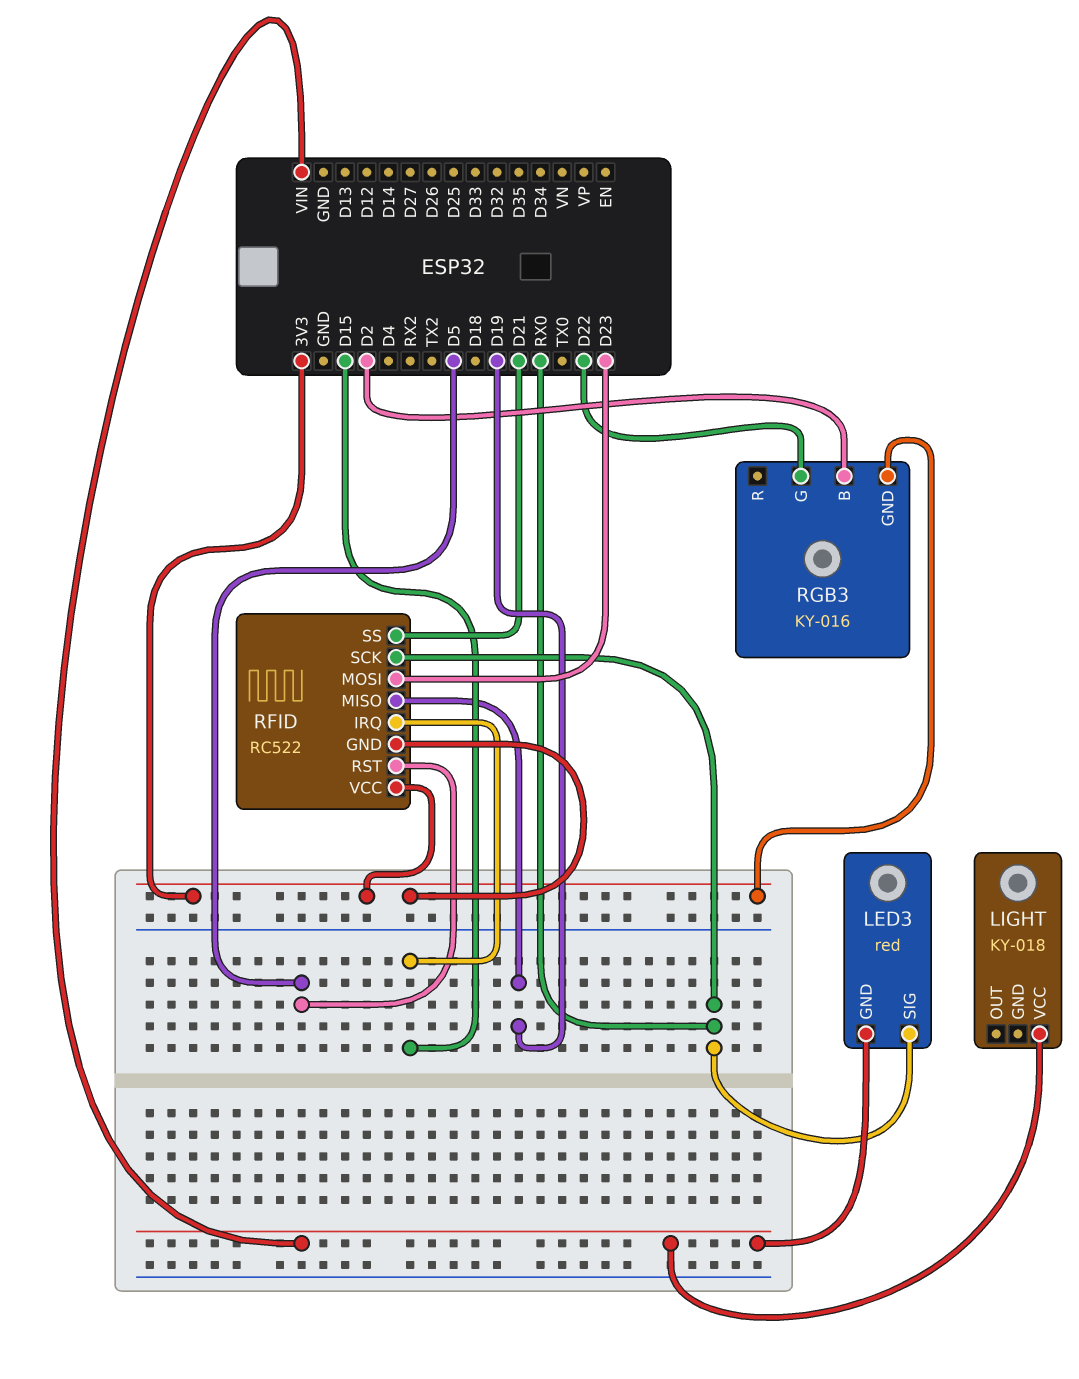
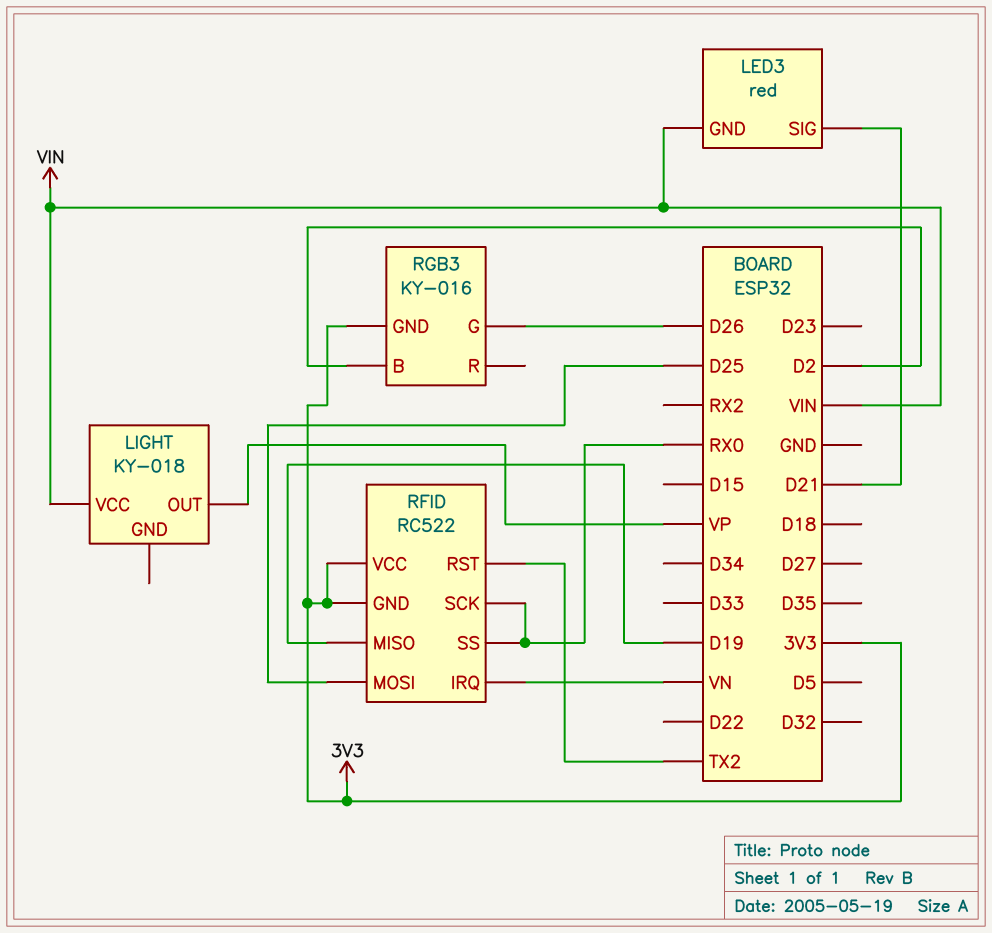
LED3 pin SIG: RX0 -> D21
LIGHT pin OUT: none -> VP
RFID pin IRQ: D15 -> VN
RFID pin MOSI: D23 -> D25
RFID pin RST: D5 -> TX2
RFID pin SS: D21 -> RX0
RGB3 pin G: D22 -> D26

